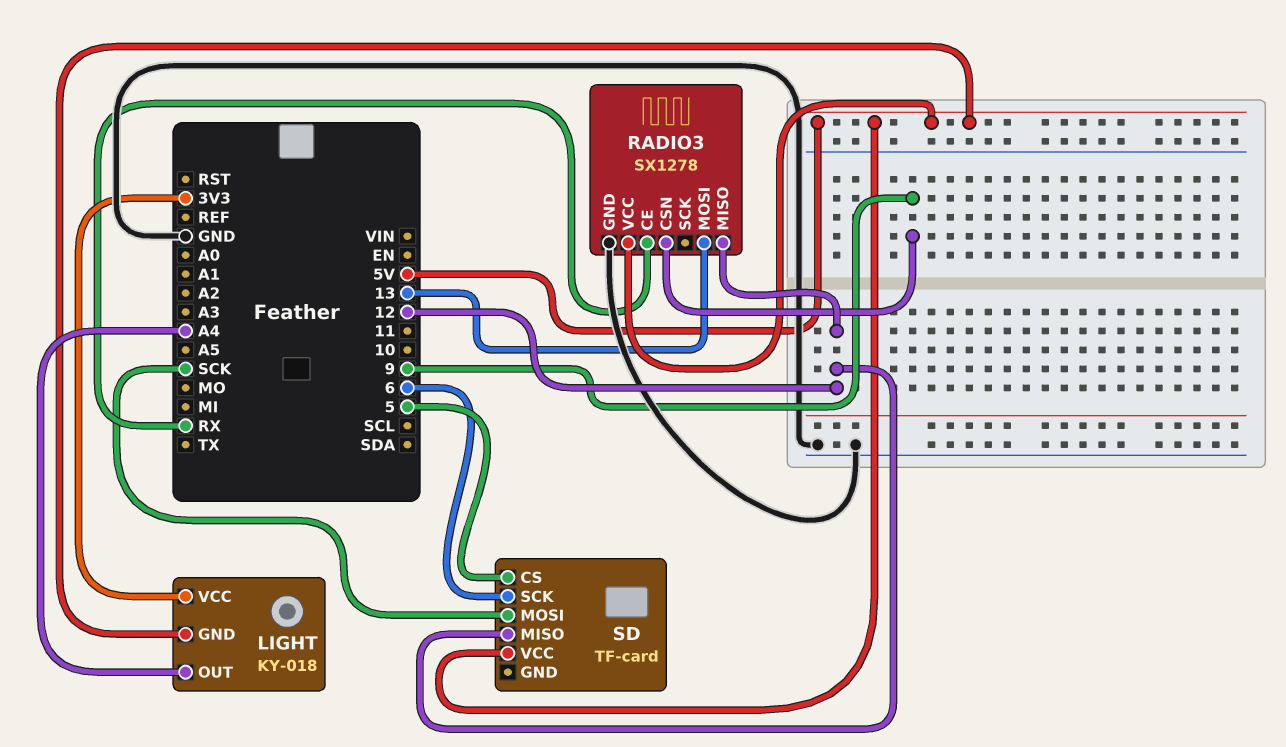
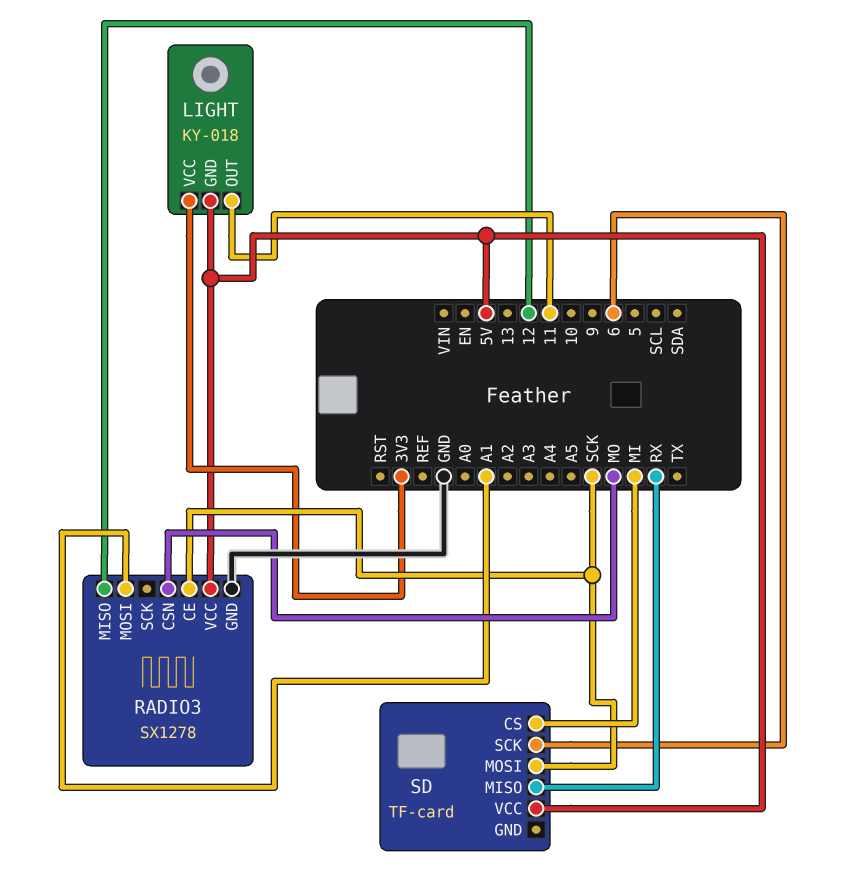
LIGHT pin OUT: A4 -> 11
RADIO3 pin CE: RX -> SCK
RADIO3 pin CSN: 9 -> MO
RADIO3 pin MOSI: 13 -> A1
SD pin CS: 5 -> MI
SD pin MISO: 12 -> RX

